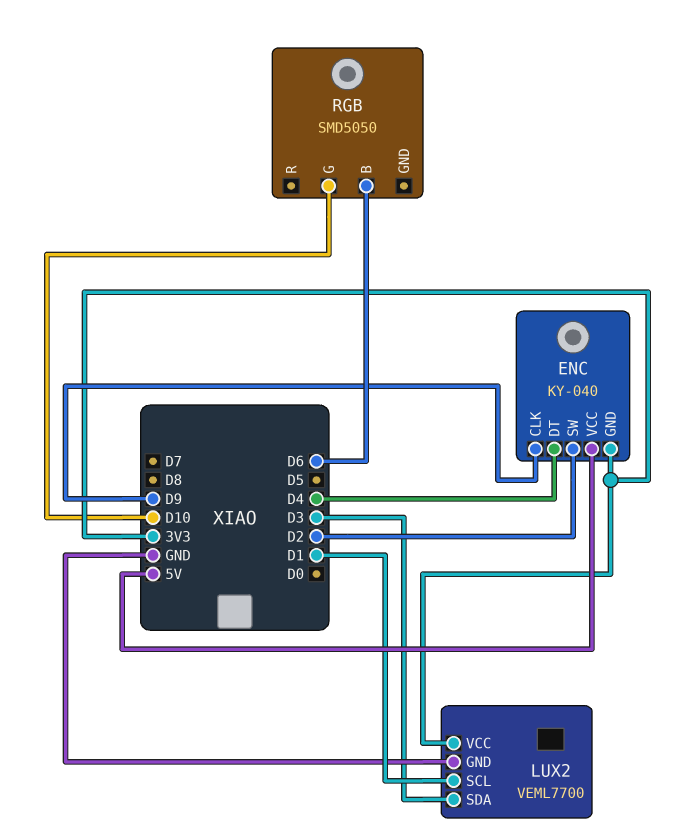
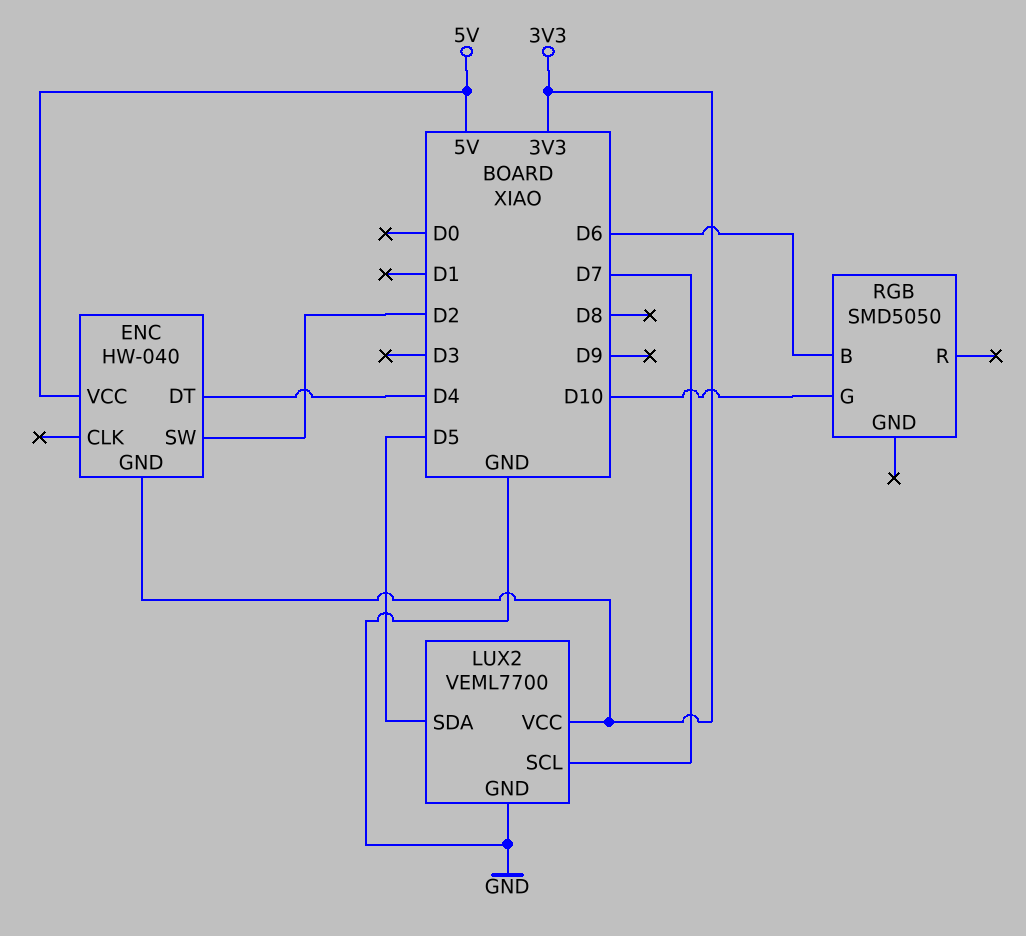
ENC: KY-040 -> HW-040
ENC pin CLK: D9 -> none
LUX2 pin SCL: D1 -> D7
LUX2 pin SDA: D3 -> D5

